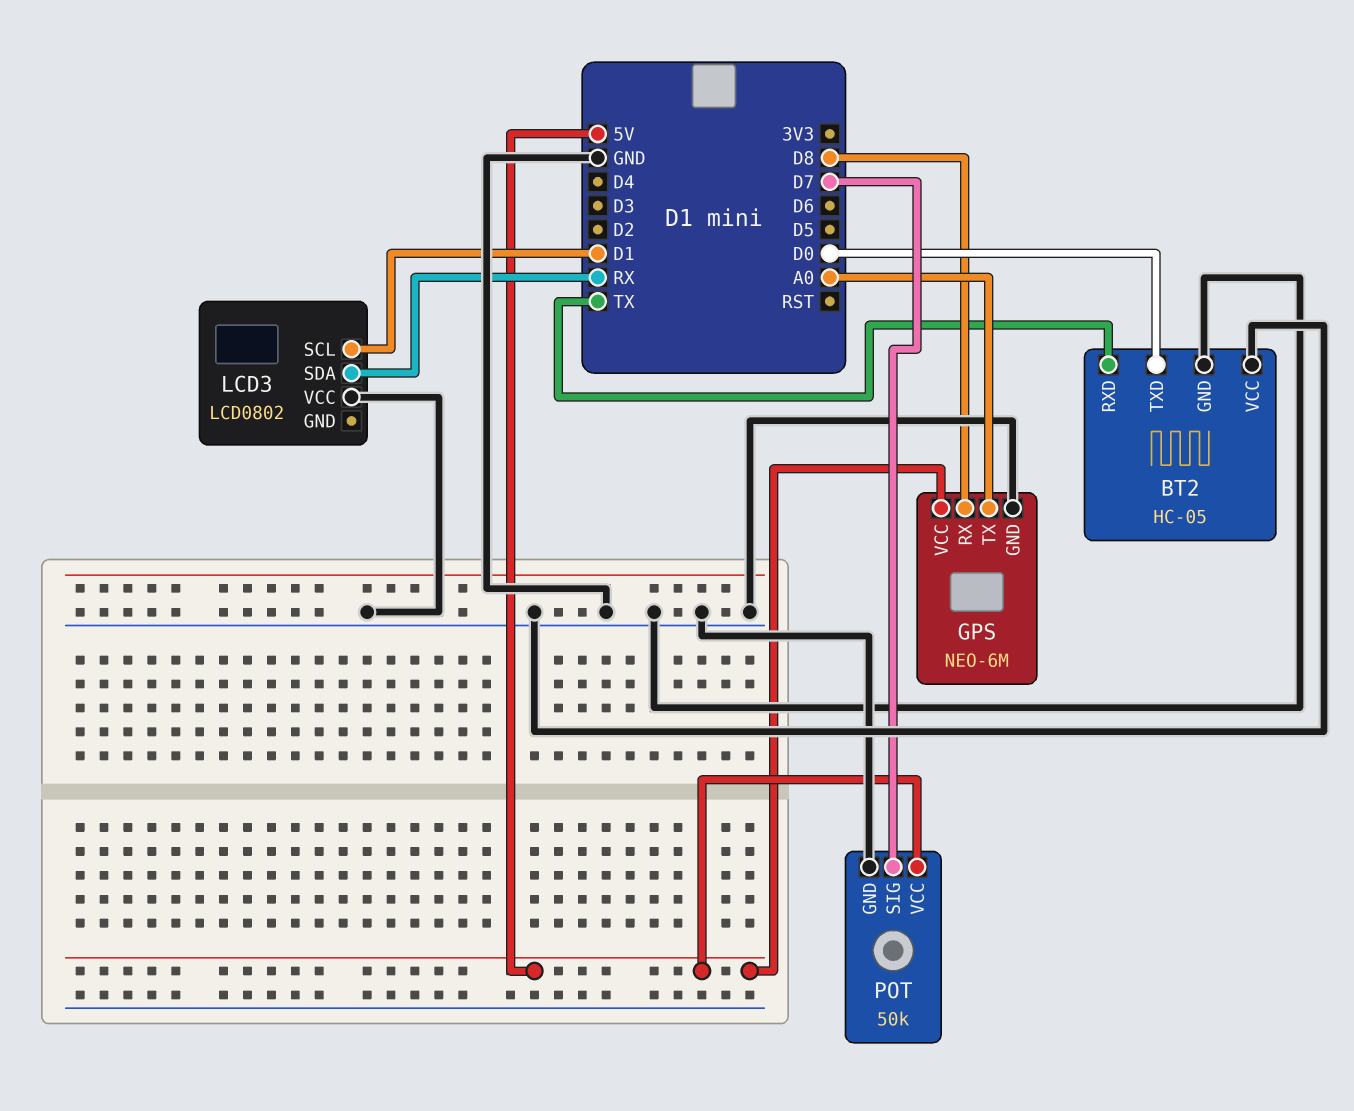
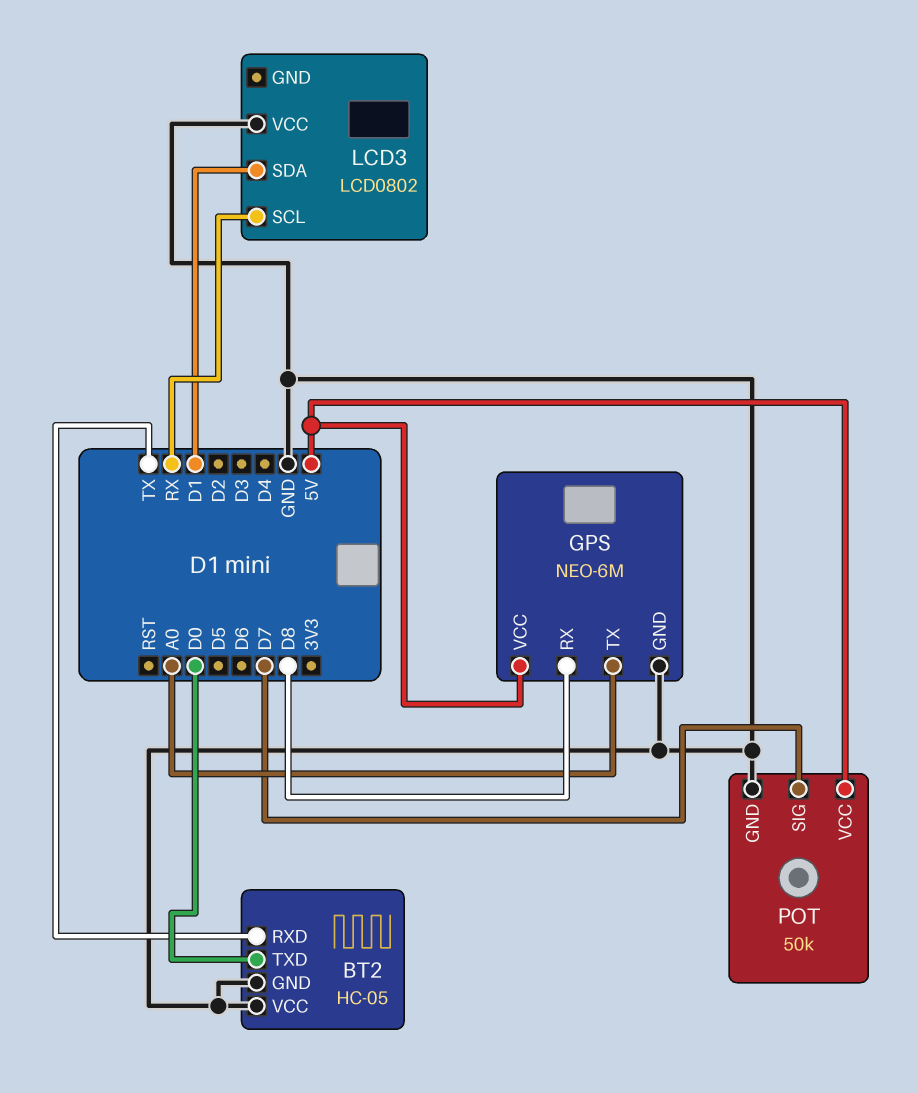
LCD3 pin SCL: D1 -> RX
LCD3 pin SDA: RX -> D1

